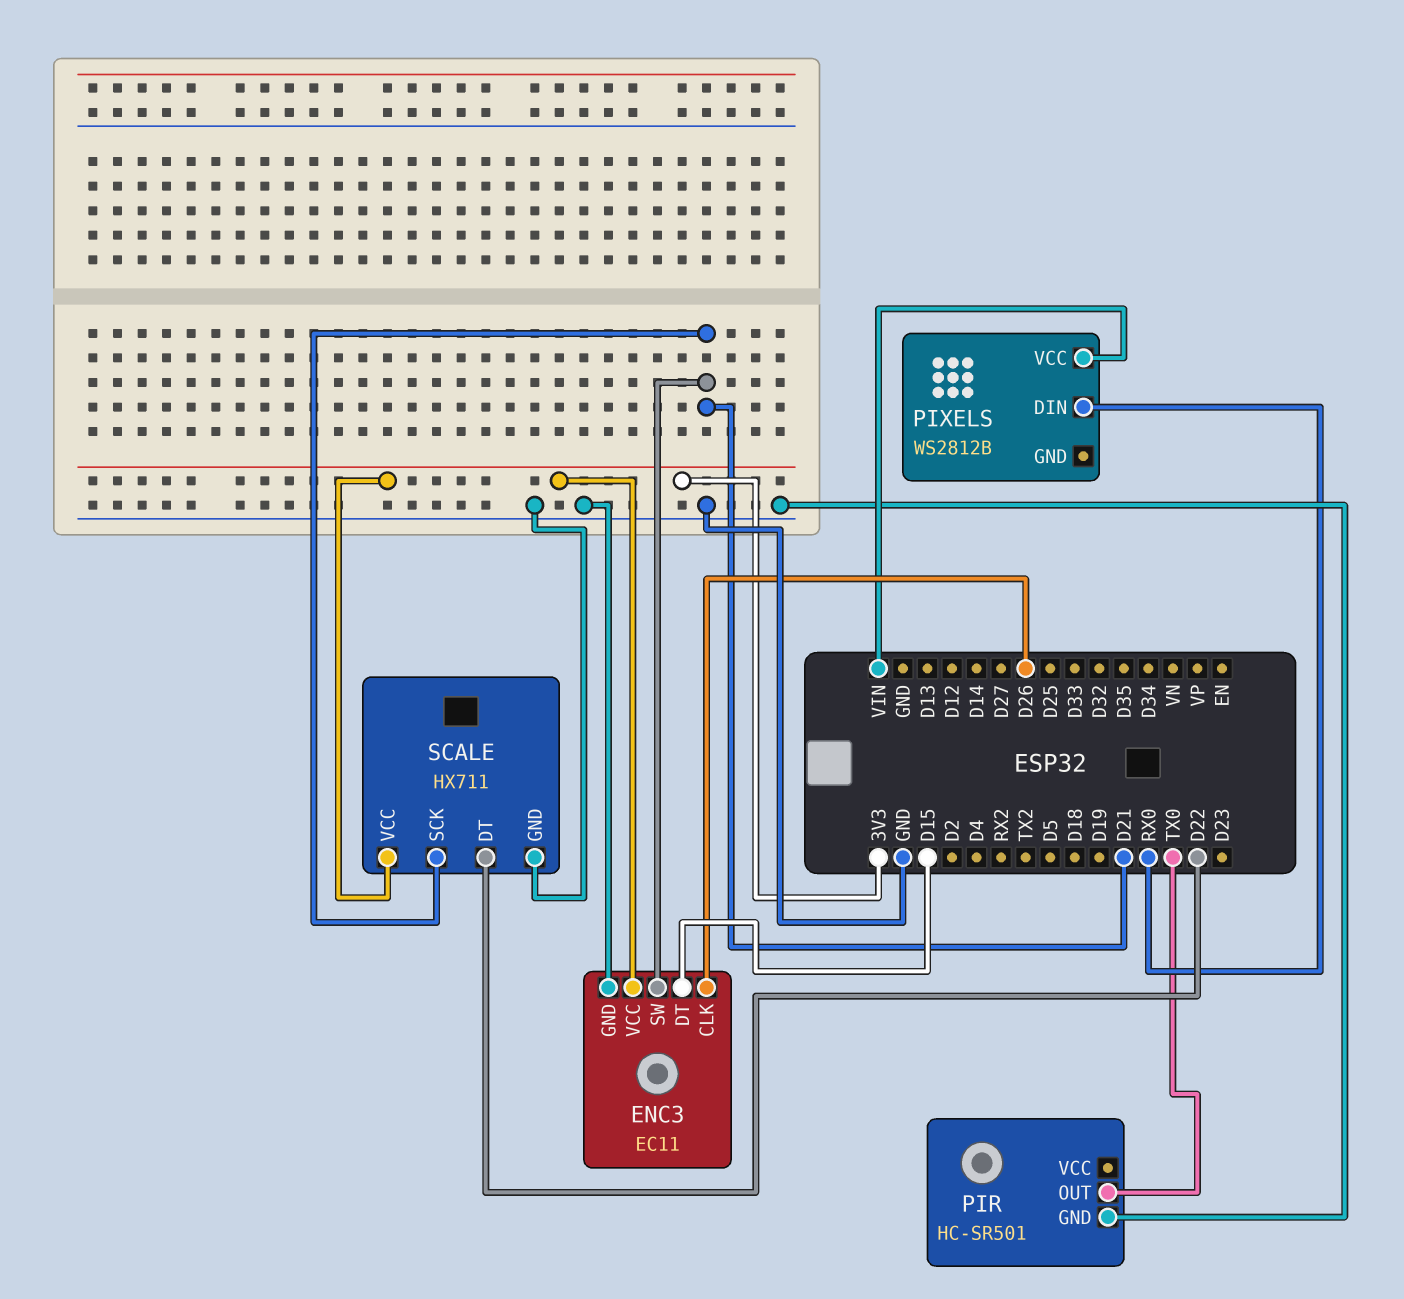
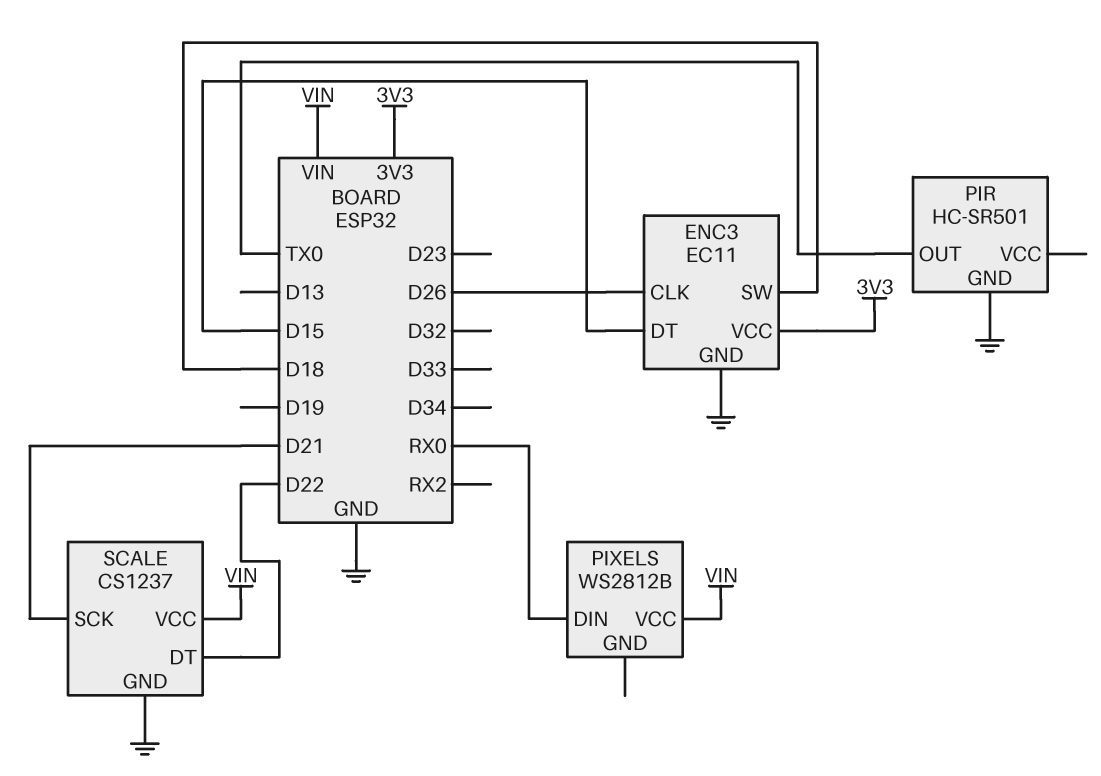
ENC3 pin SW: D21 -> D18
SCALE: HX711 -> CS1237
SCALE pin VCC: 3V3 -> VIN

